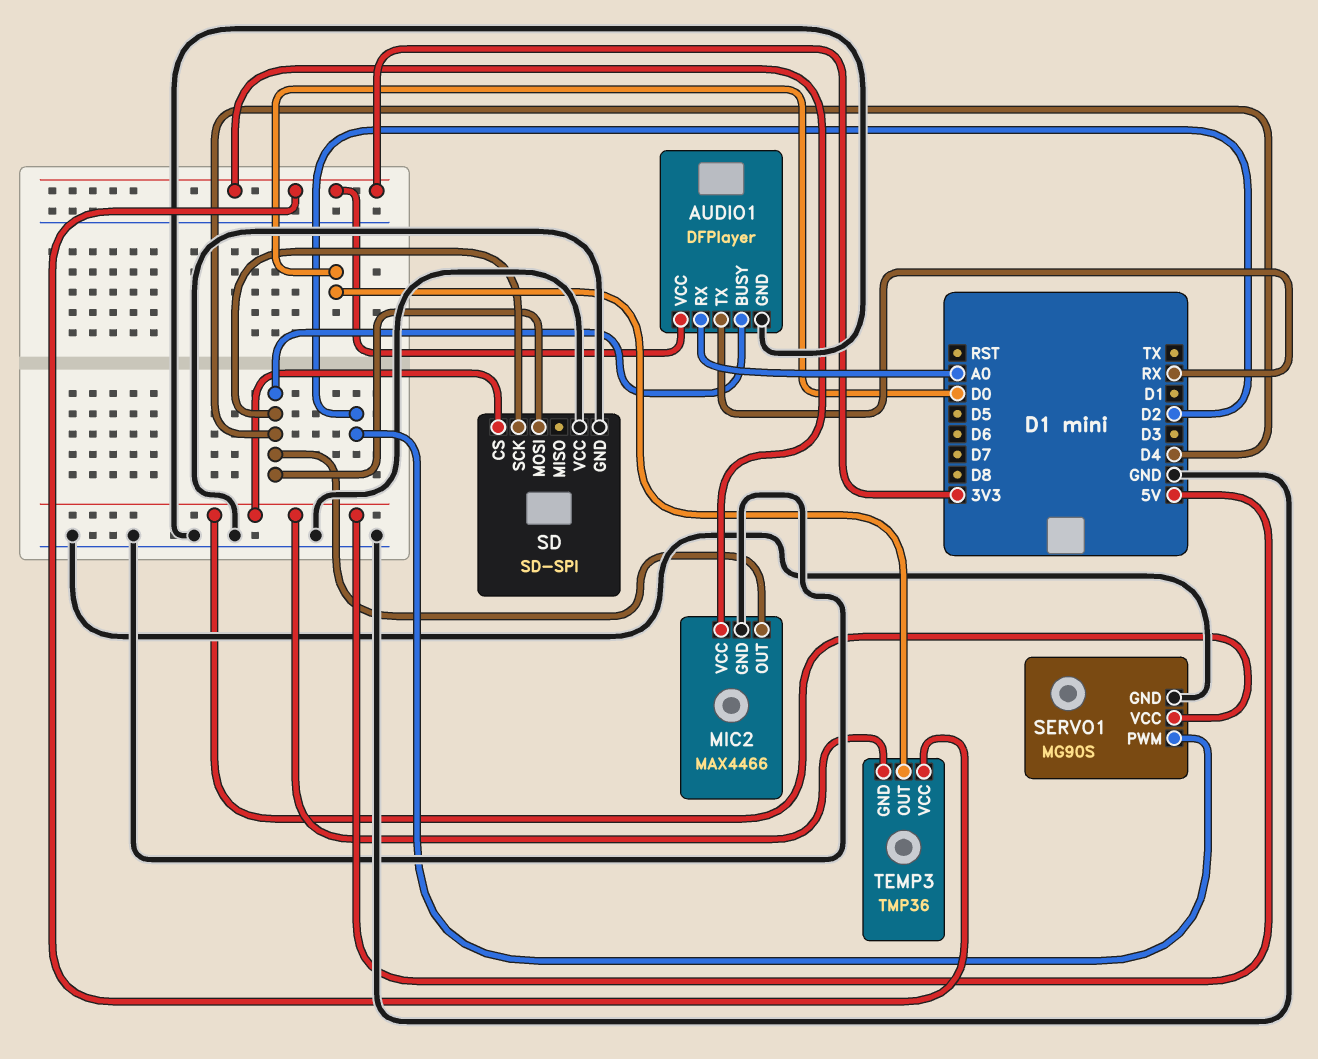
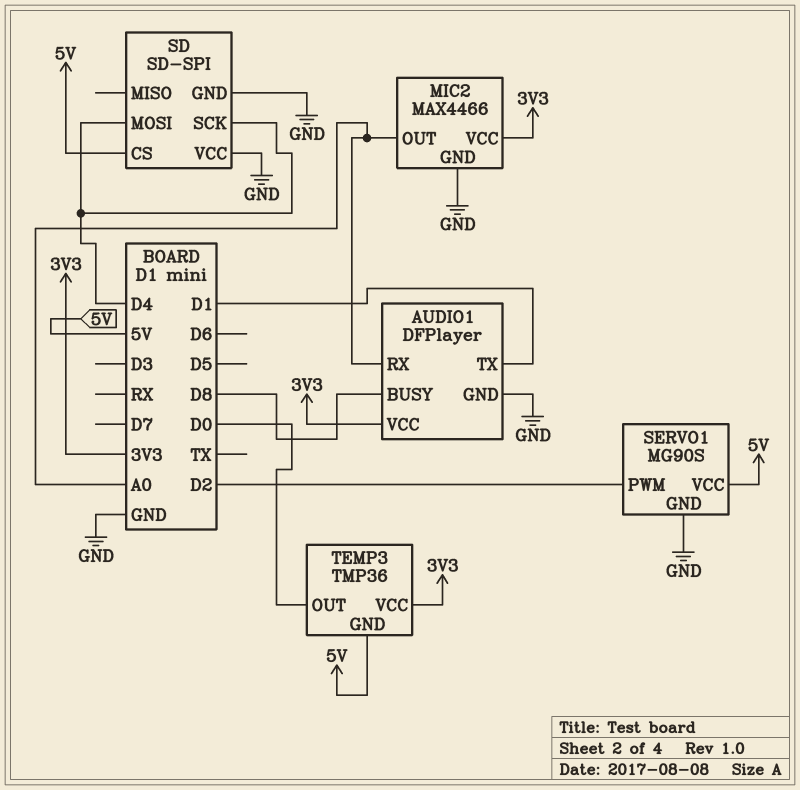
AUDIO1 pin BUSY: D4 -> D8
AUDIO1 pin TX: RX -> D1
MIC2 pin OUT: D4 -> A0

